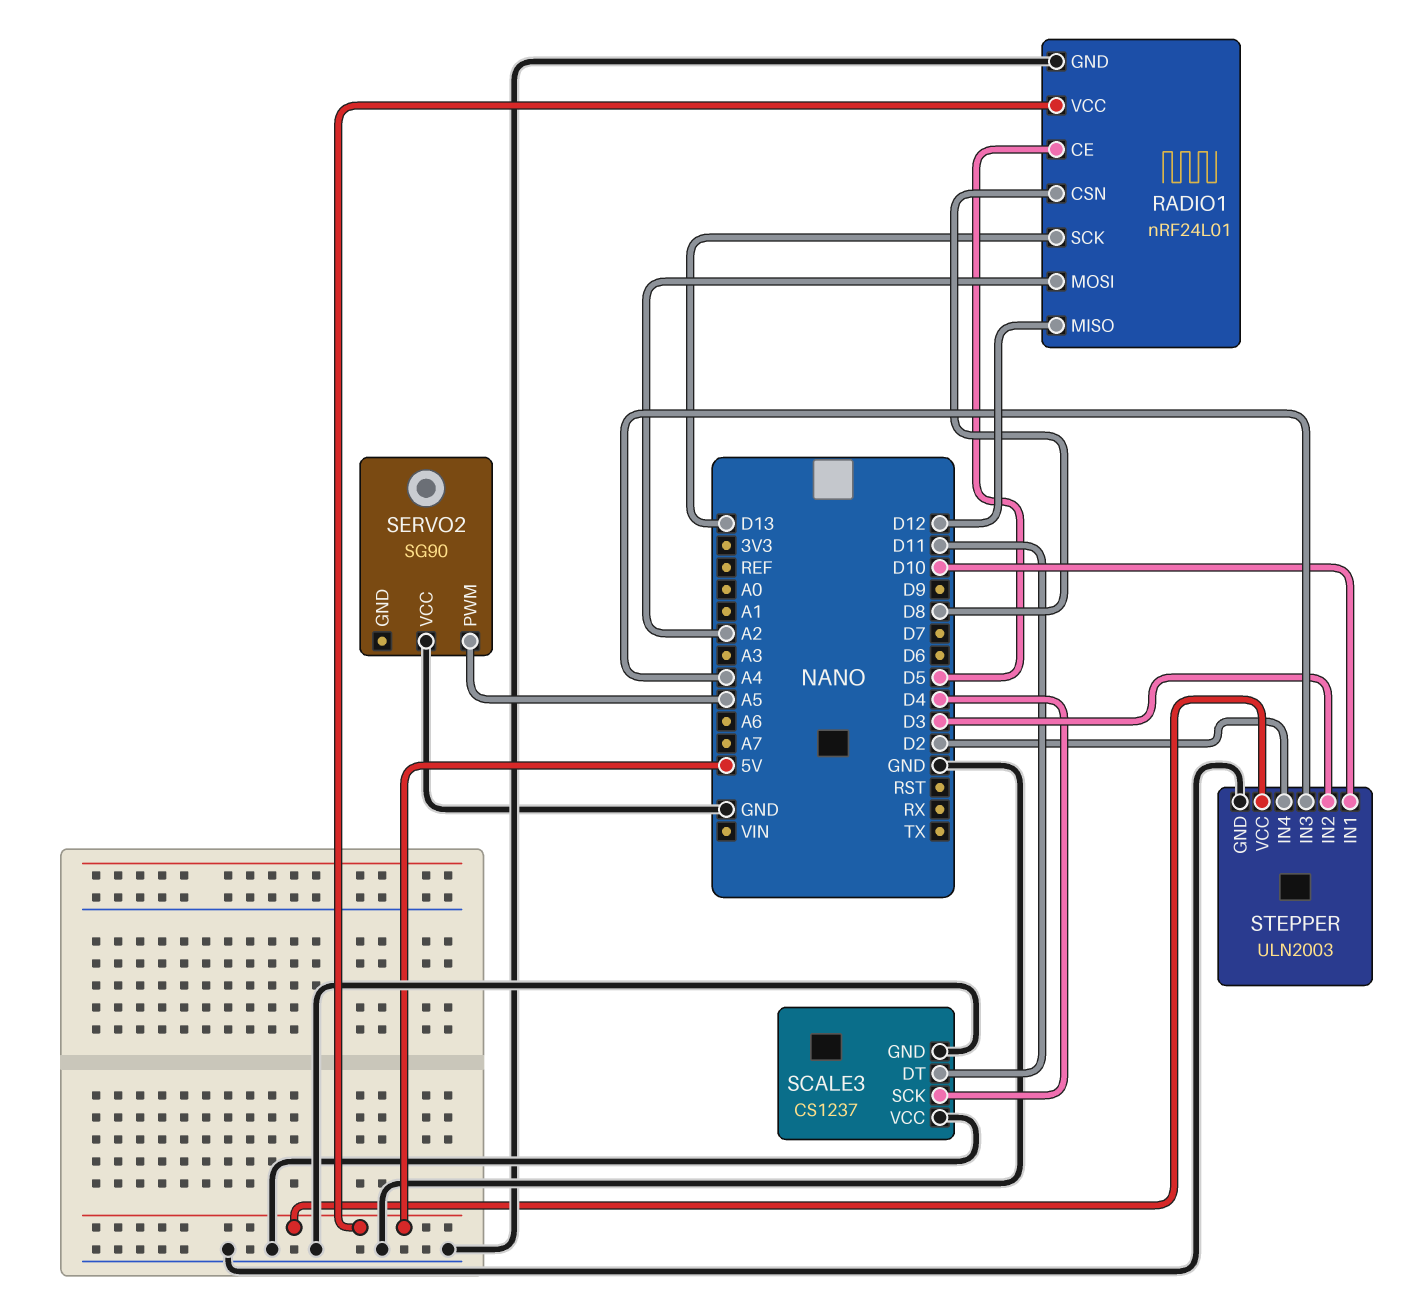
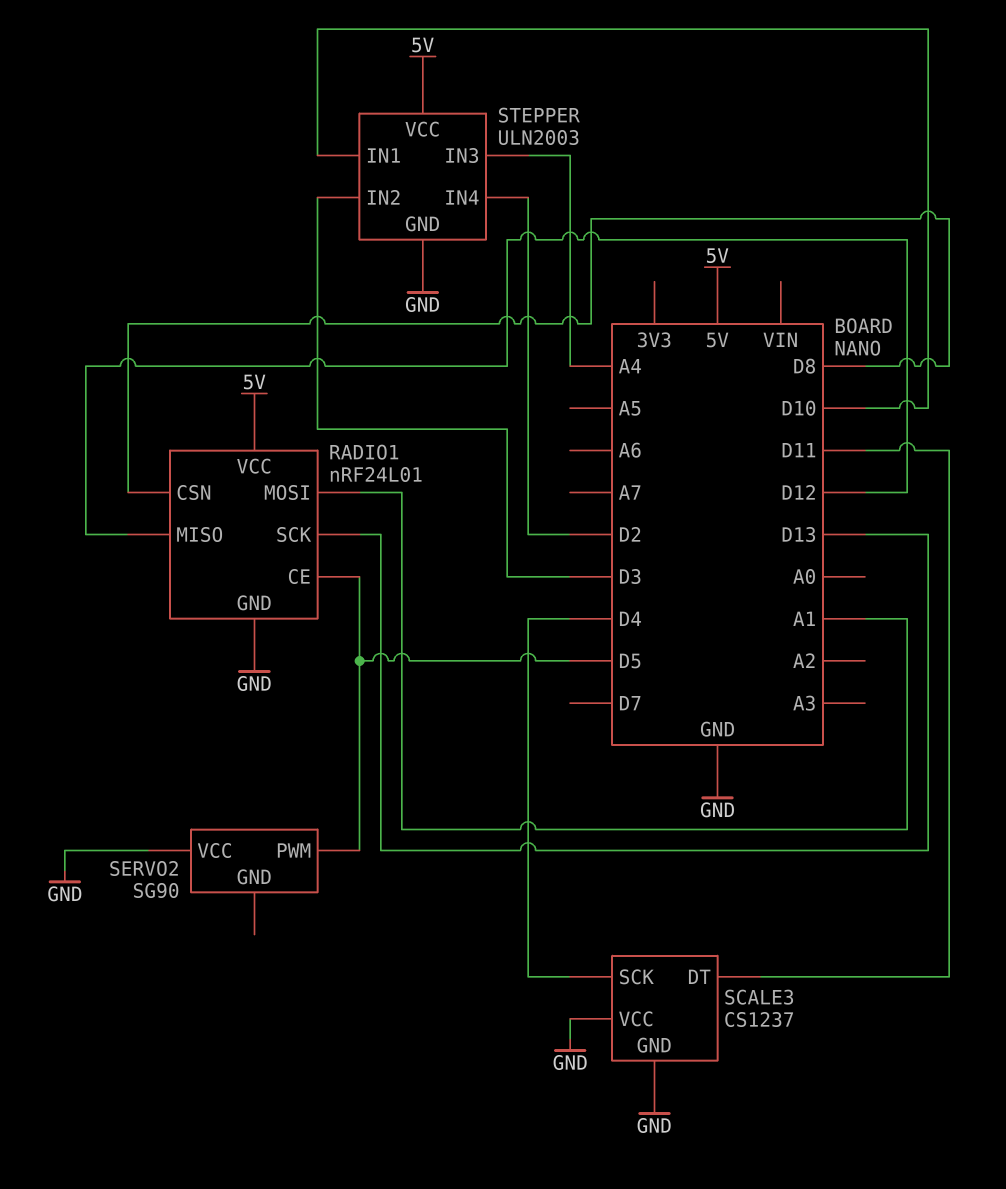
RADIO1 pin MOSI: A2 -> A1
SERVO2 pin PWM: A5 -> D5

